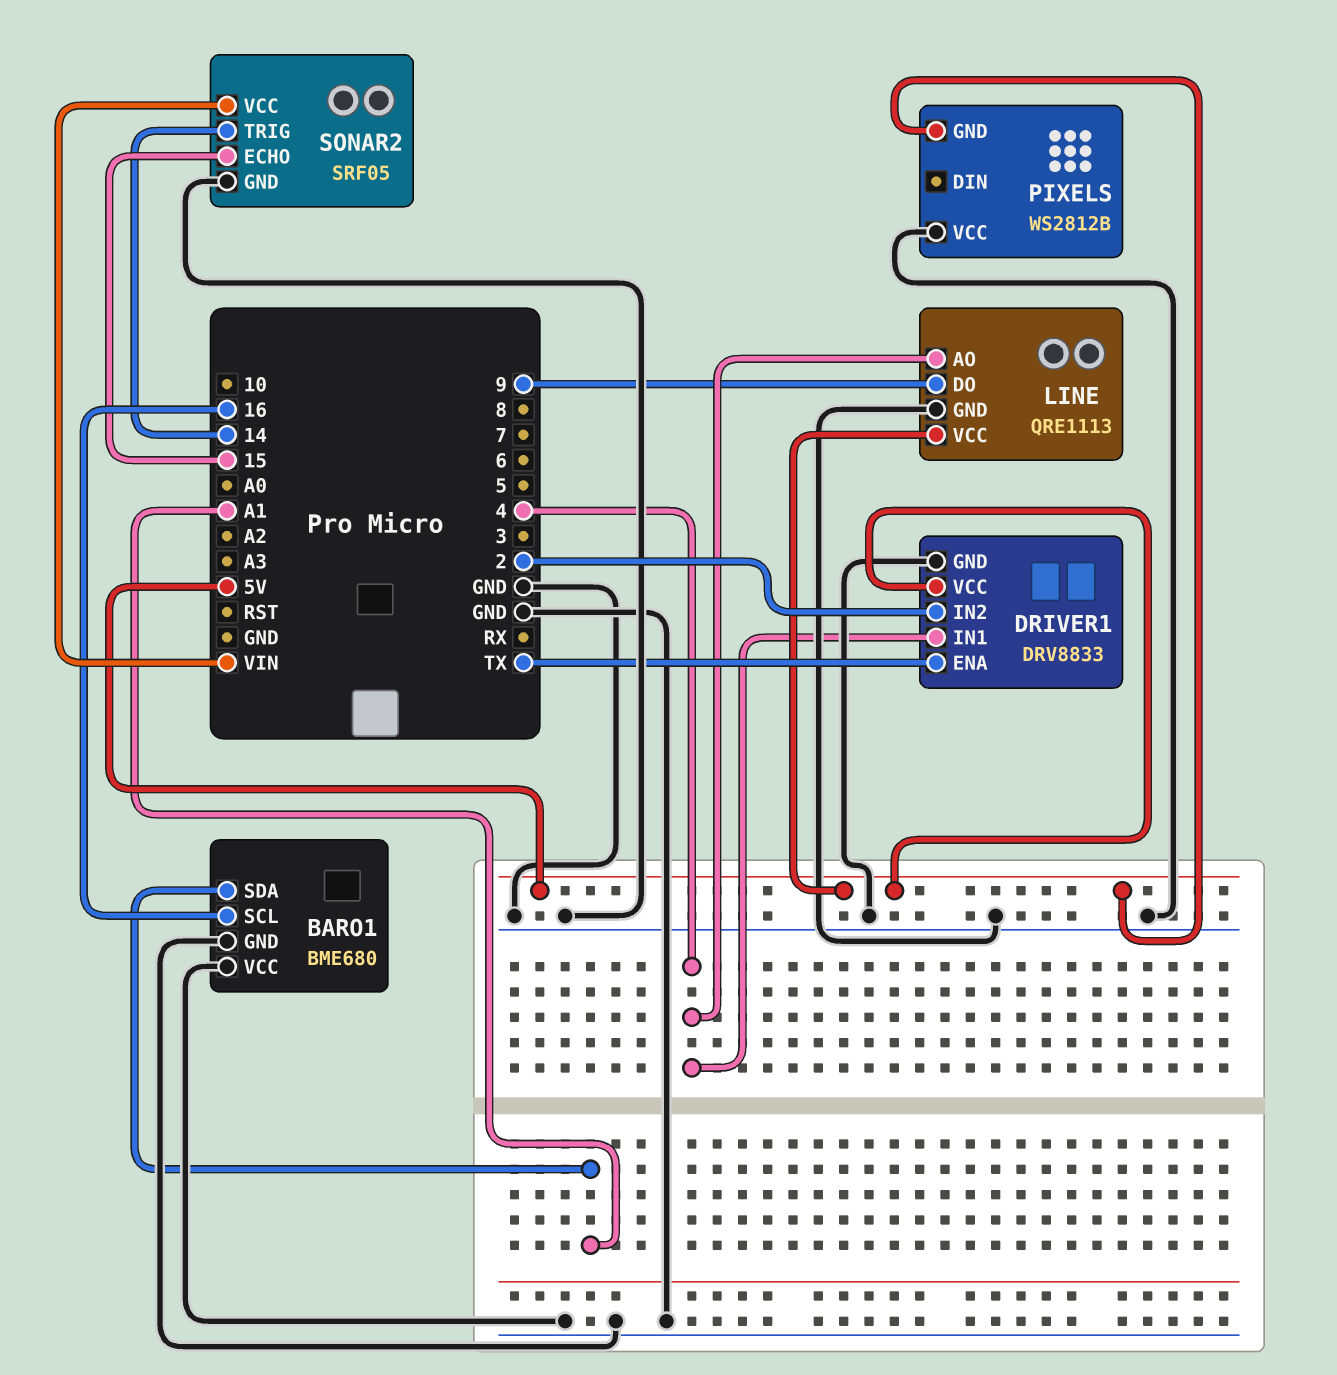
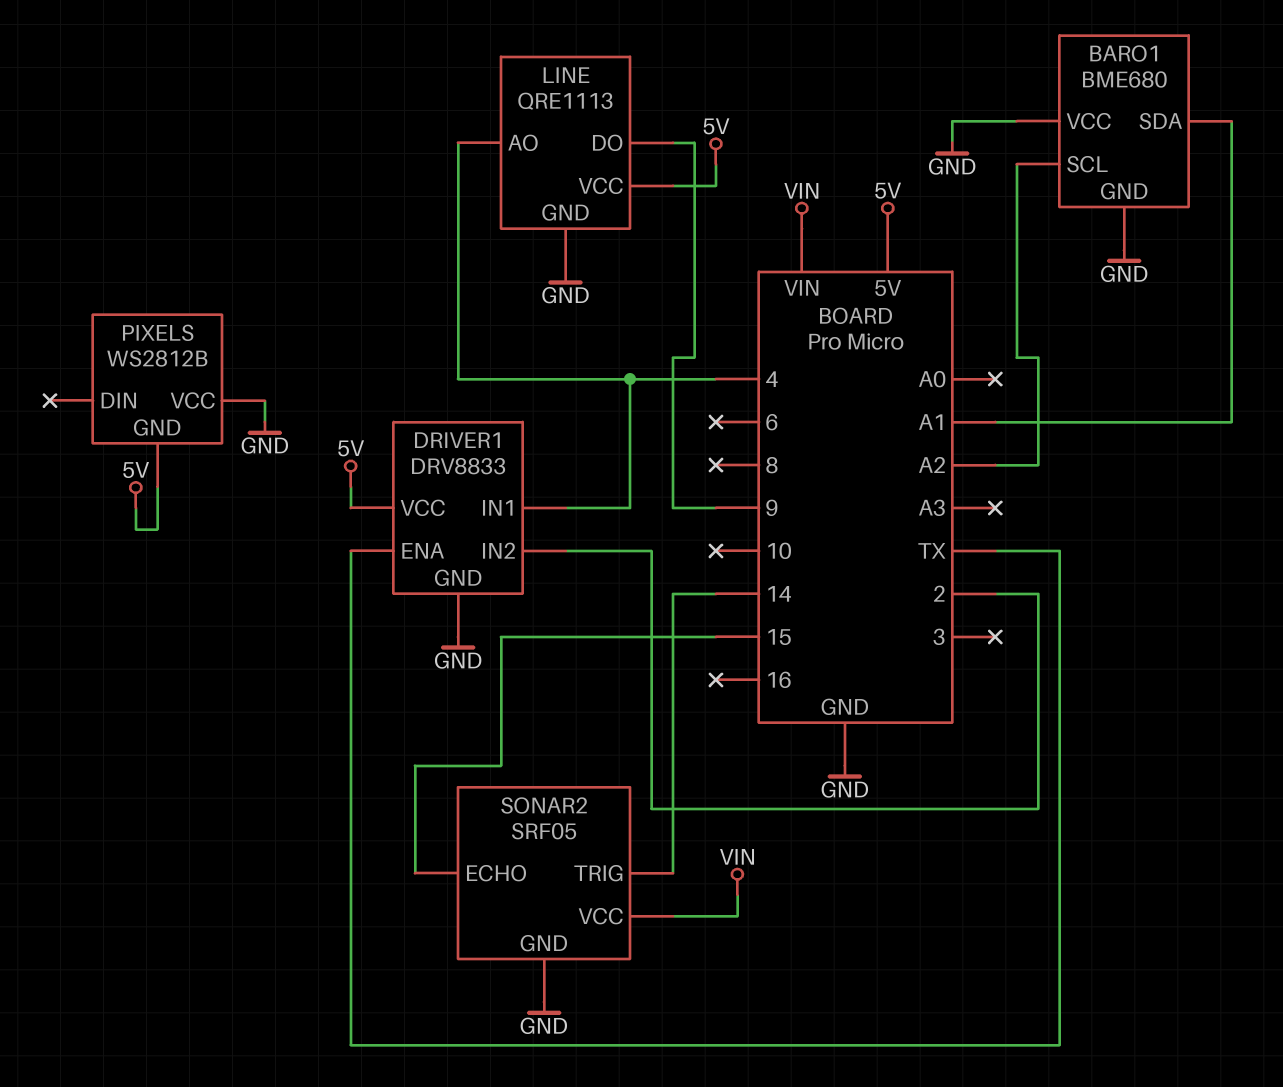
BARO1 pin SCL: 16 -> A2

